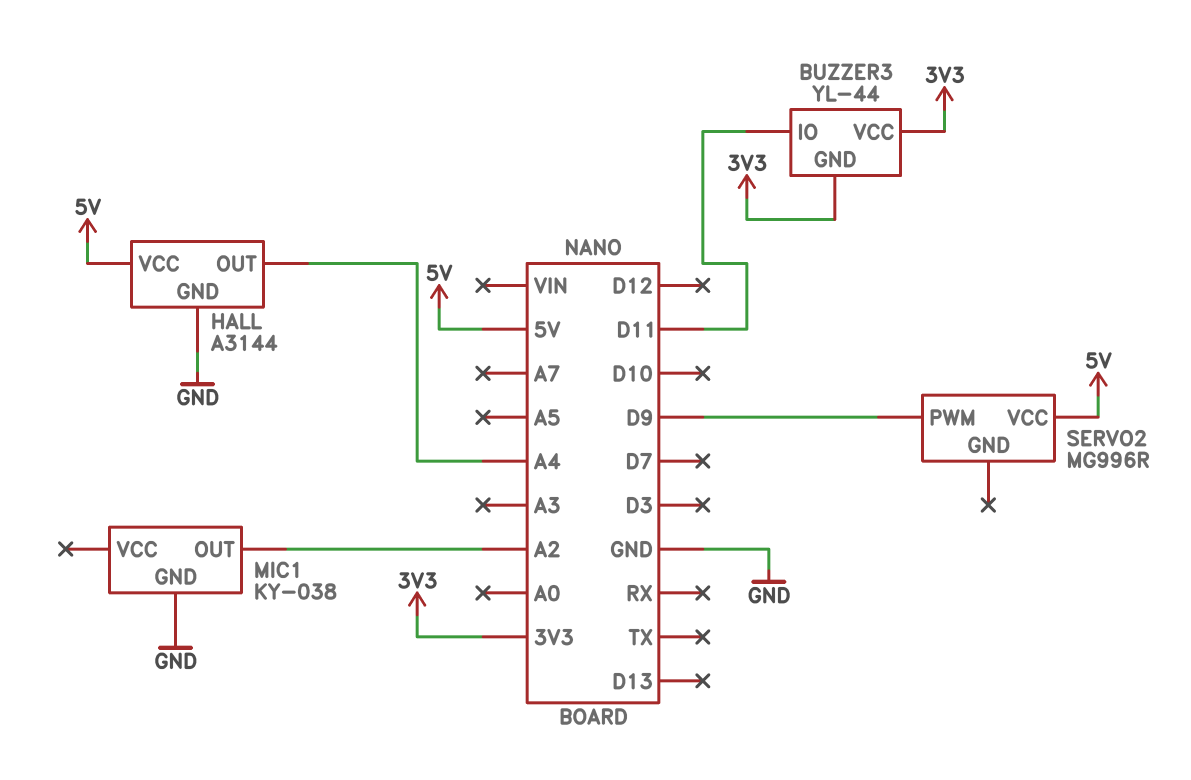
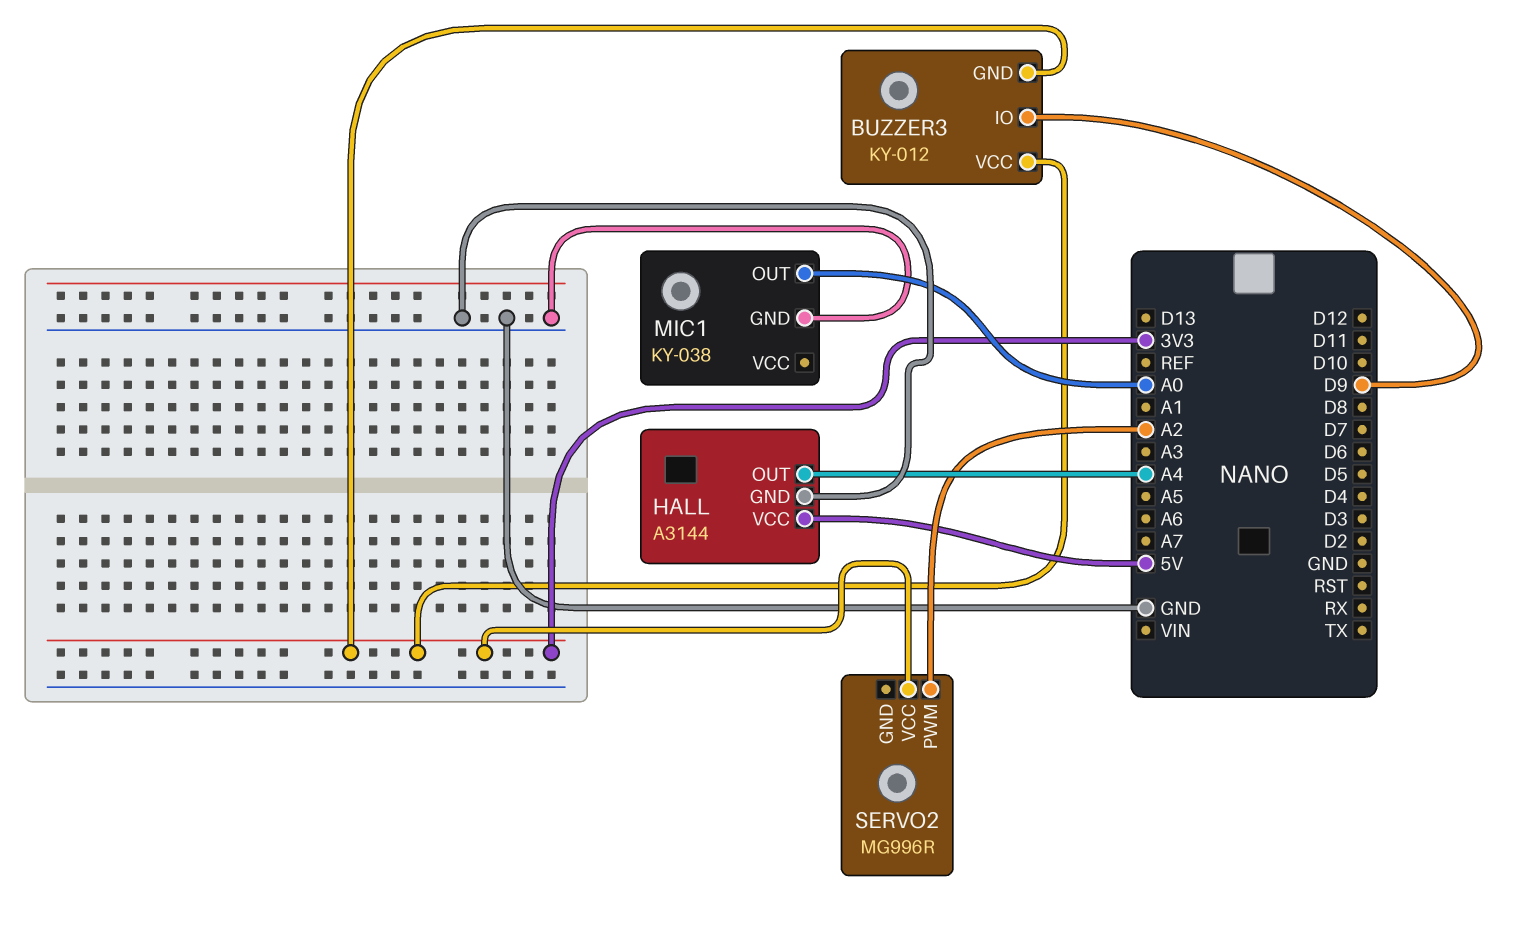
BUZZER3: YL-44 -> KY-012
BUZZER3 pin IO: D11 -> D9
MIC1 pin OUT: A2 -> A0
SERVO2 pin PWM: D9 -> A2
SERVO2 pin VCC: 5V -> 3V3

